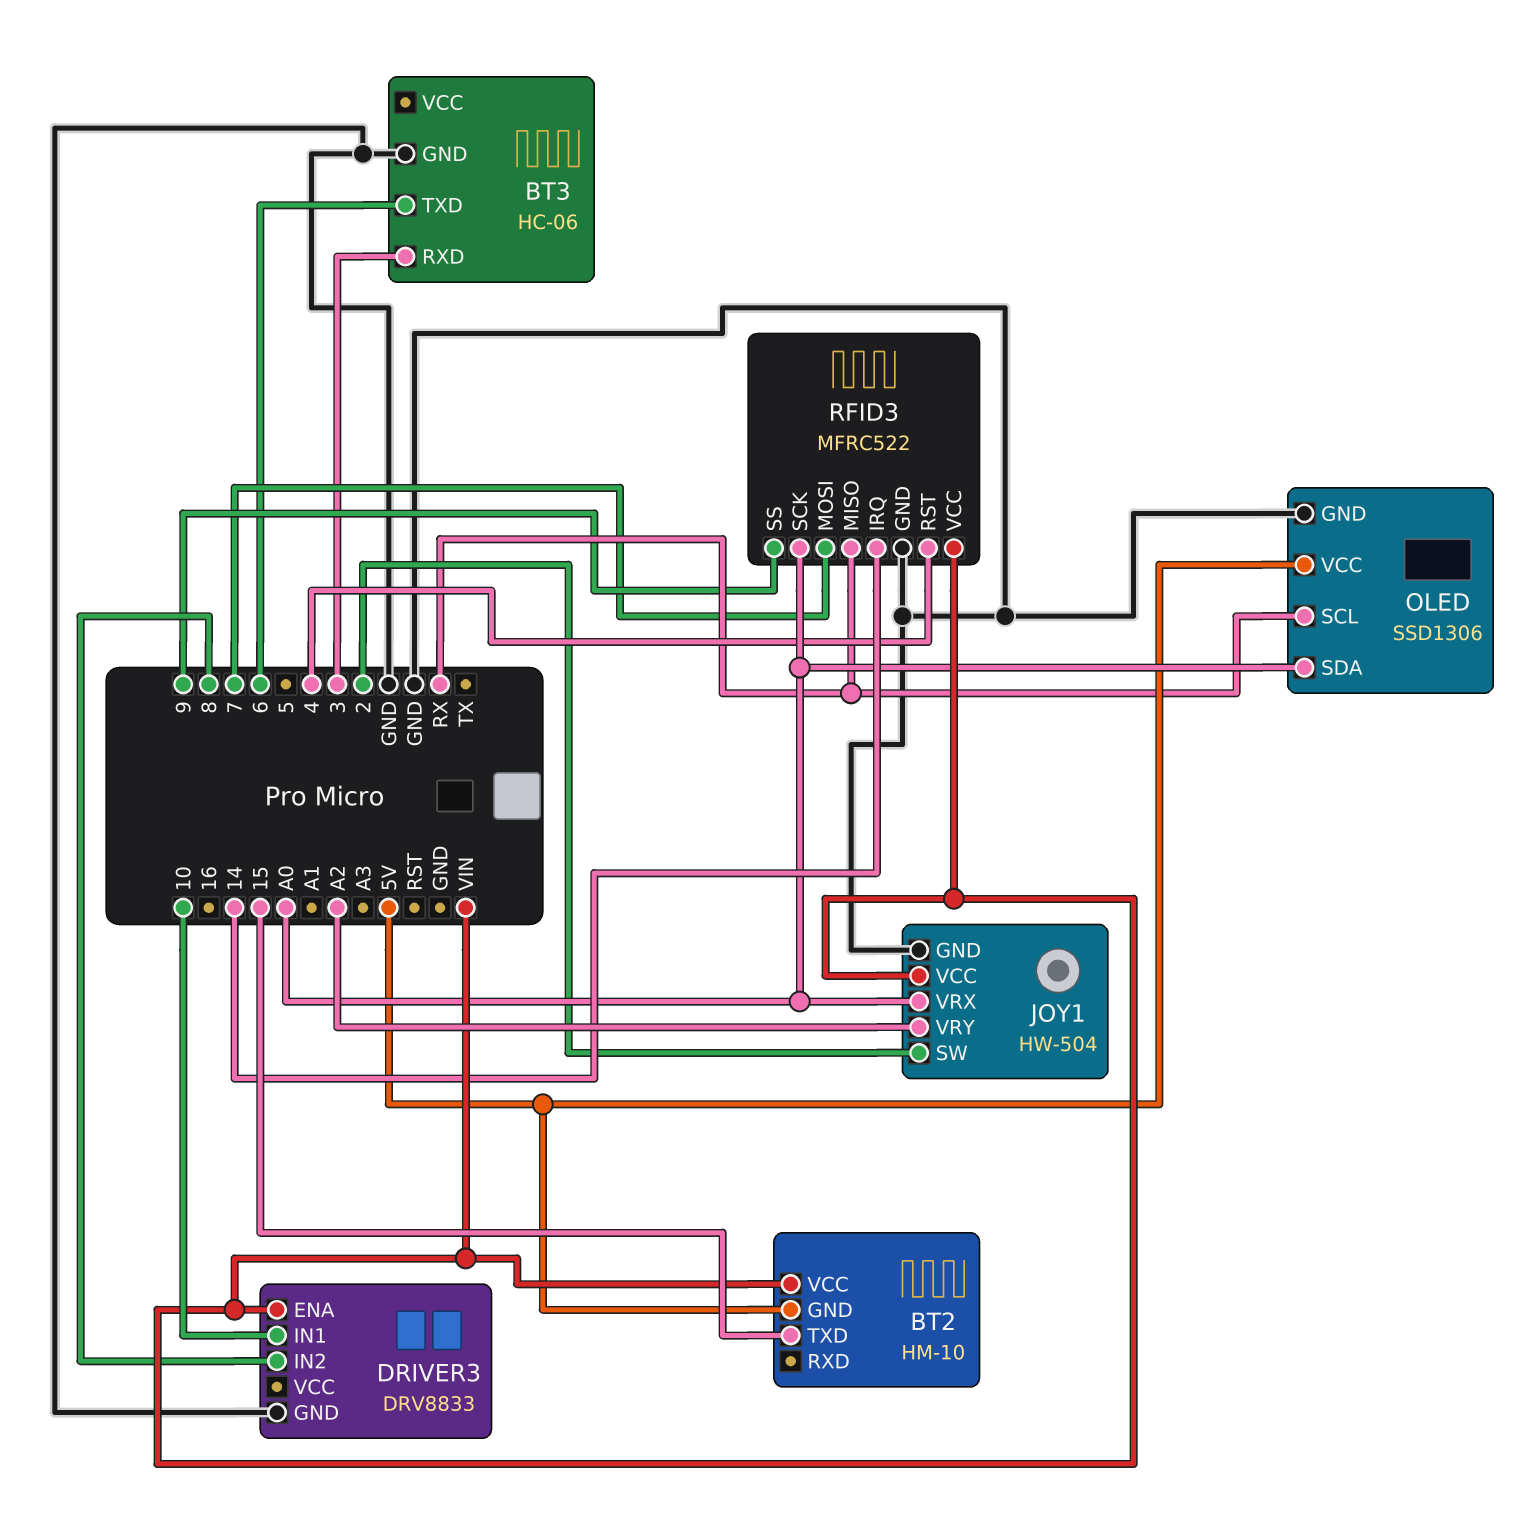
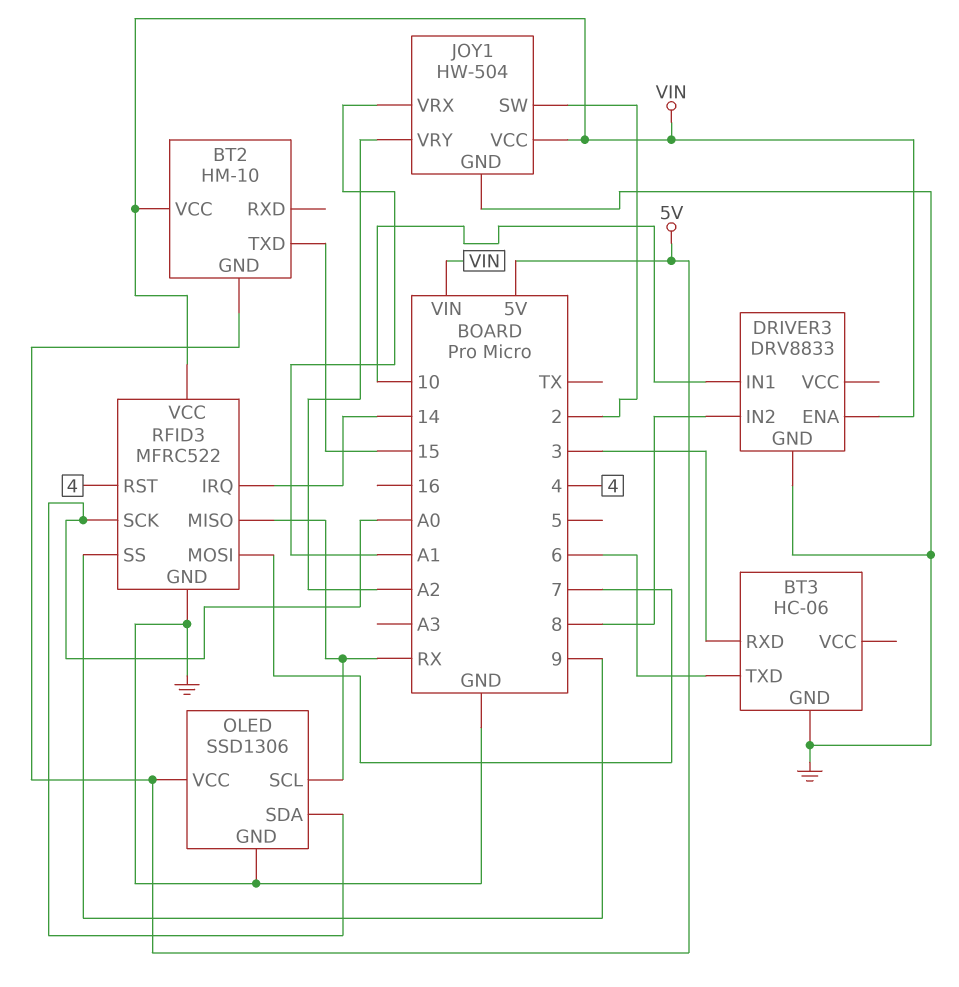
JOY1 pin VRX: A0 -> A1

